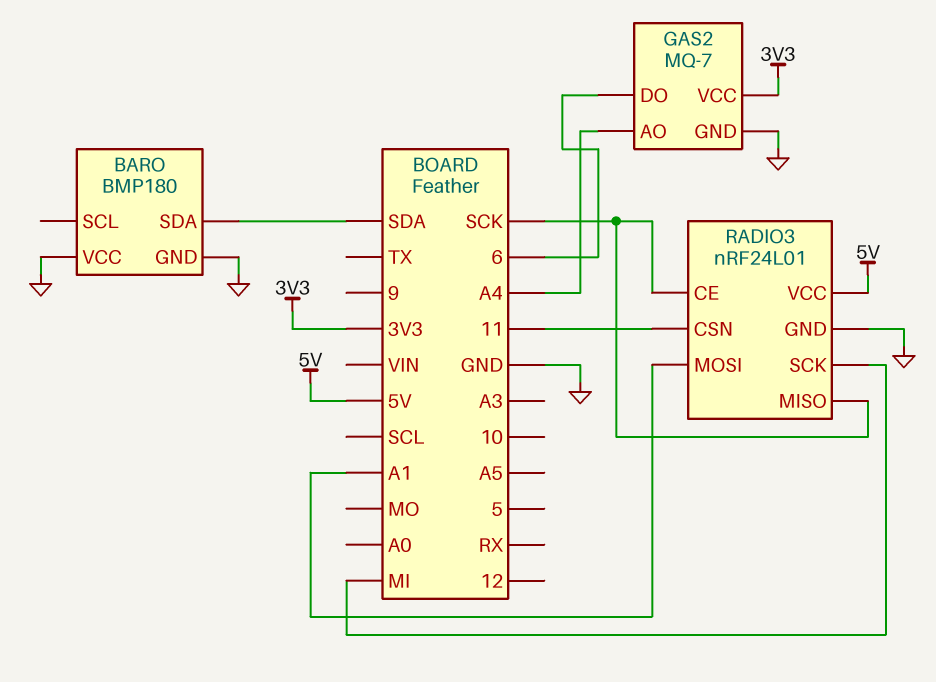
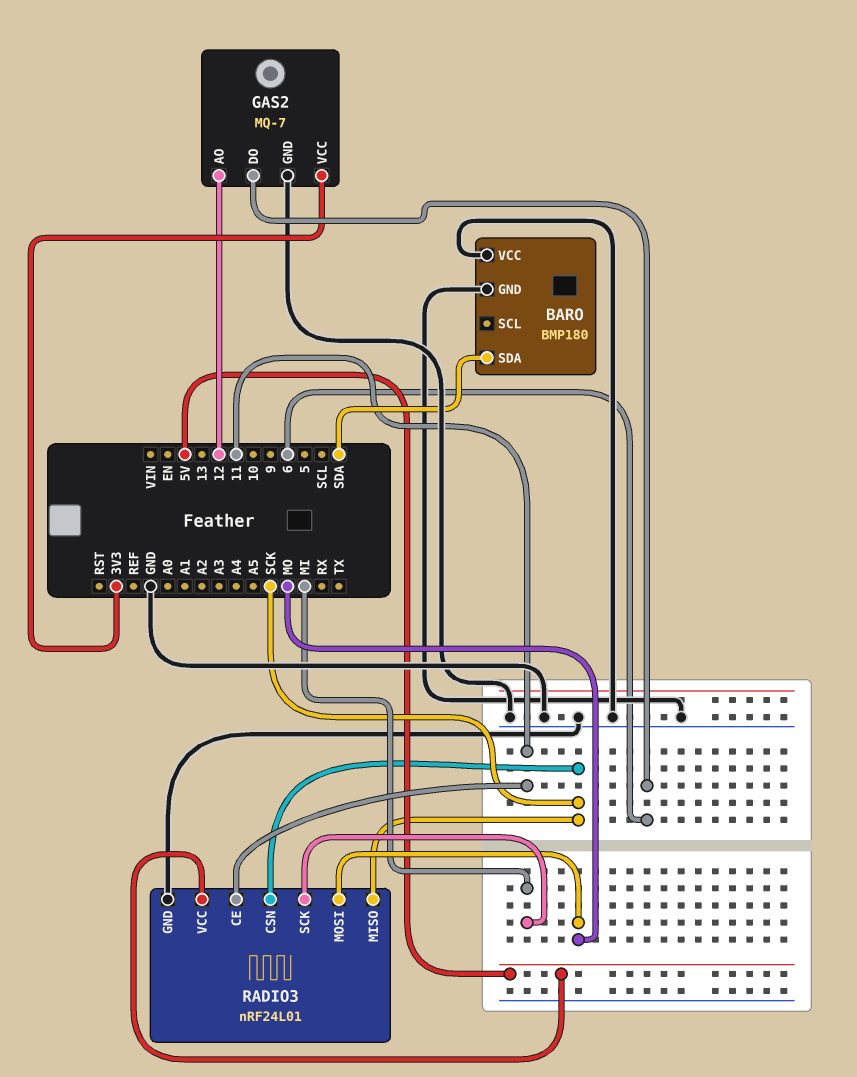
GAS2 pin AO: A4 -> 12
RADIO3 pin CE: SCK -> 11
RADIO3 pin CSN: 11 -> SCK
RADIO3 pin MOSI: A1 -> MO

